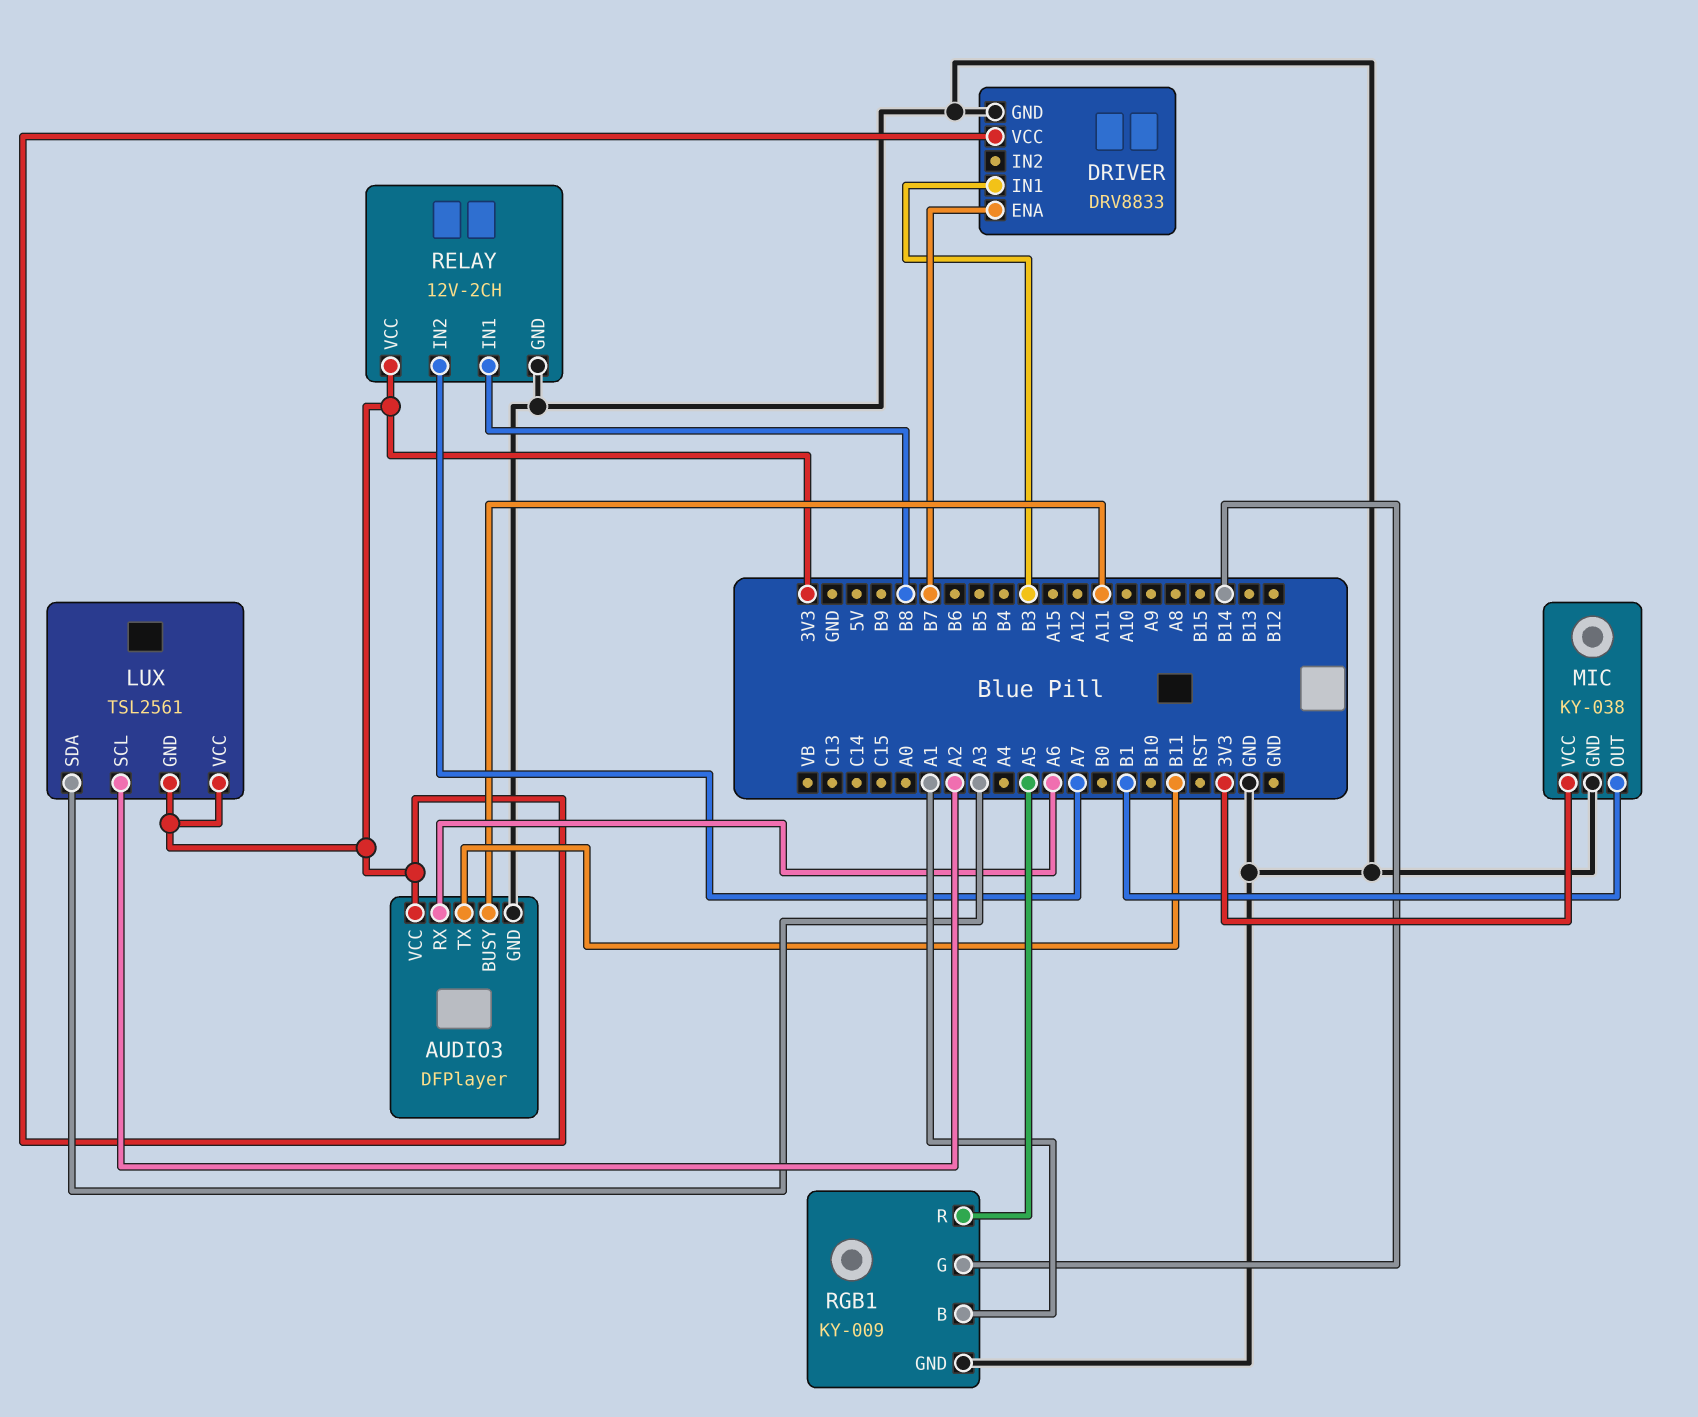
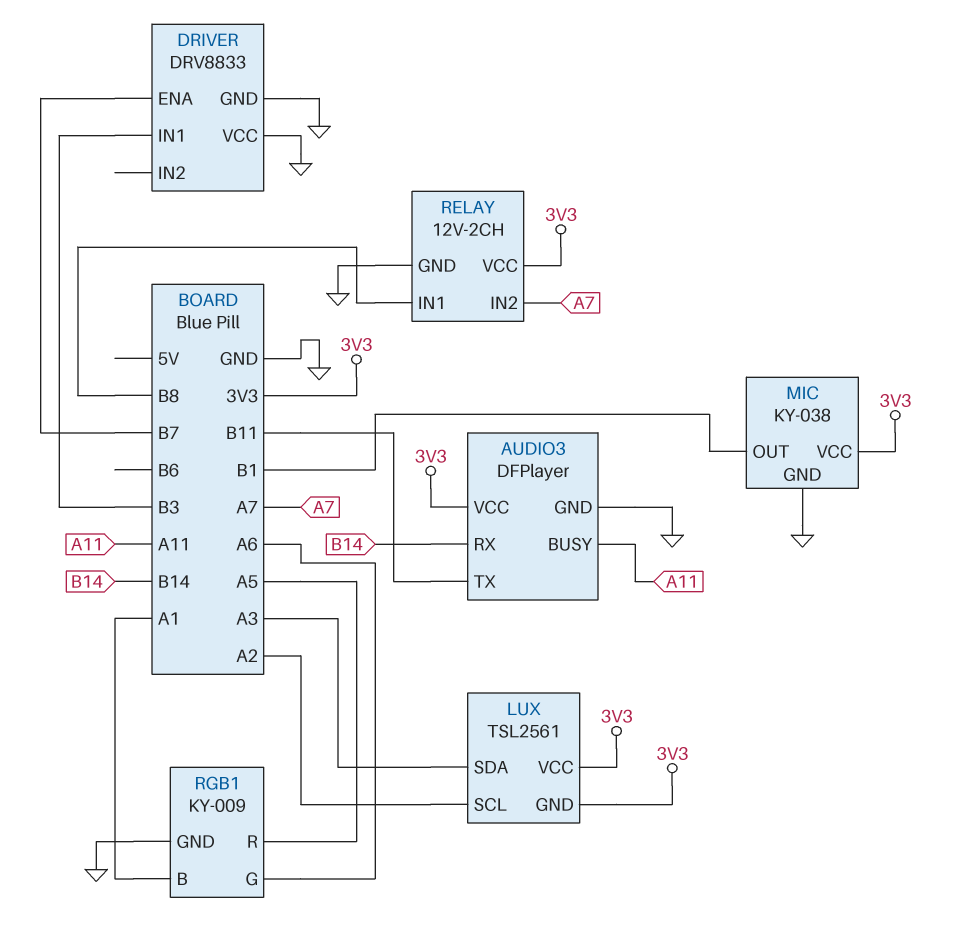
AUDIO3 pin RX: A6 -> B14
DRIVER pin VCC: 3V3 -> GND
RGB1 pin G: B14 -> A6

